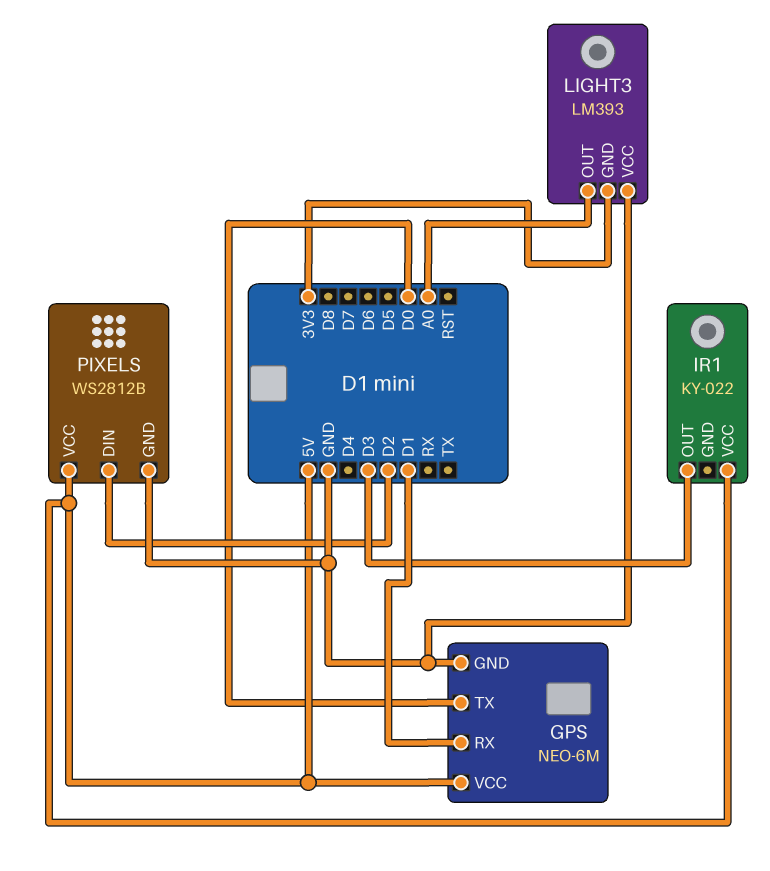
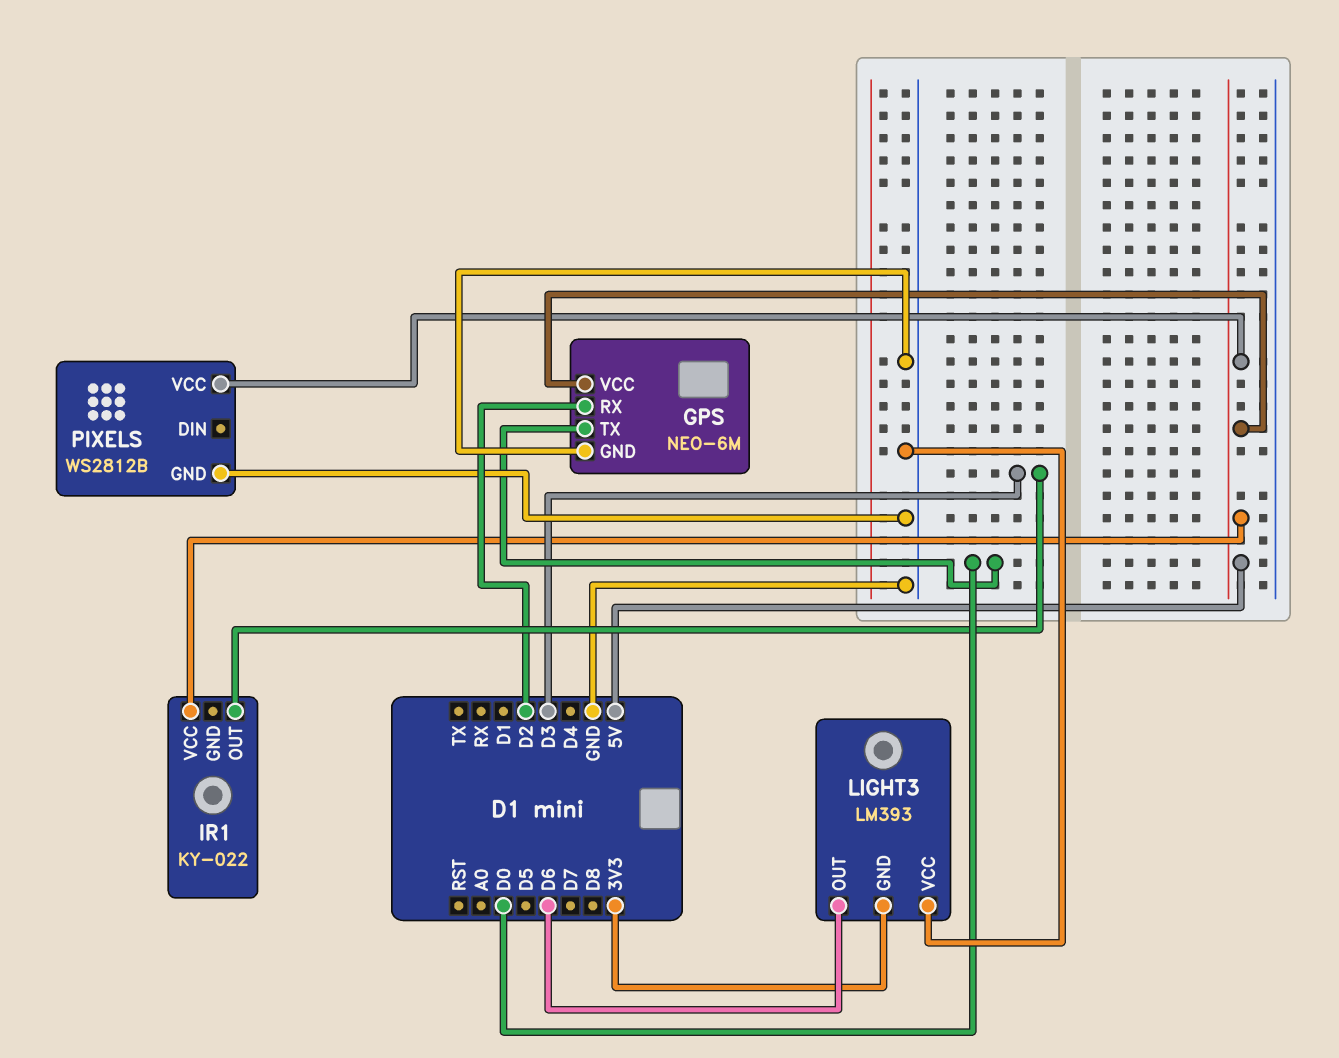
GPS pin RX: D1 -> D2
LIGHT3 pin OUT: A0 -> D6
PIXELS pin DIN: D2 -> none

